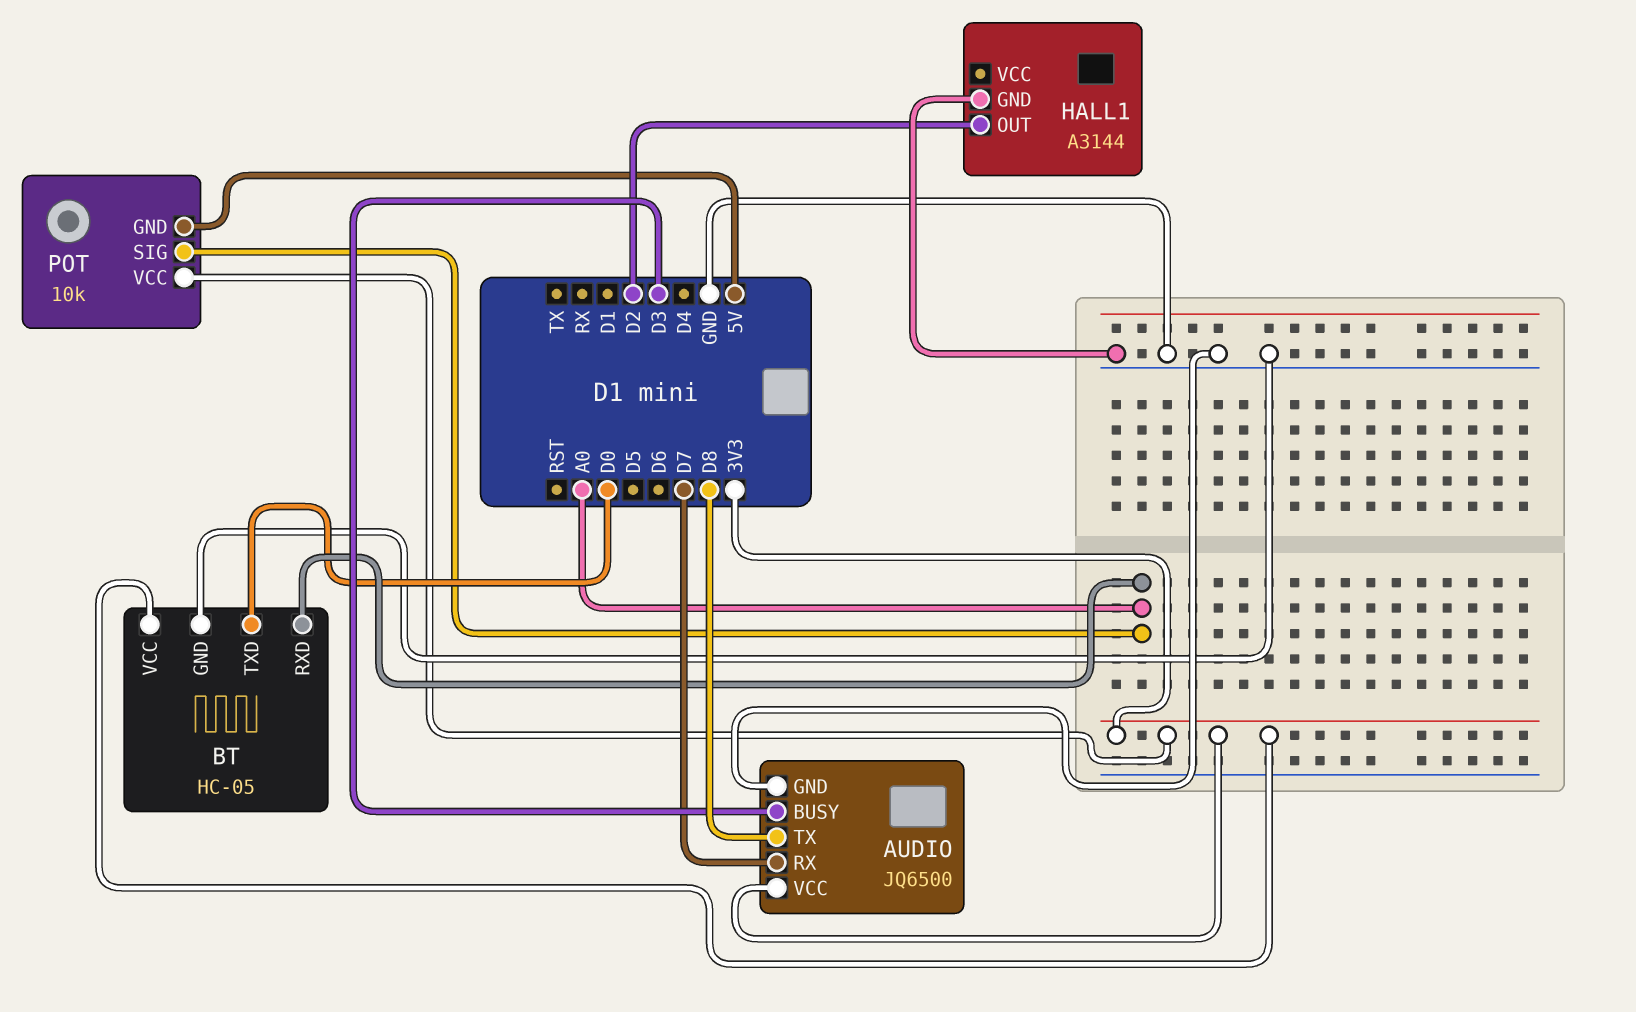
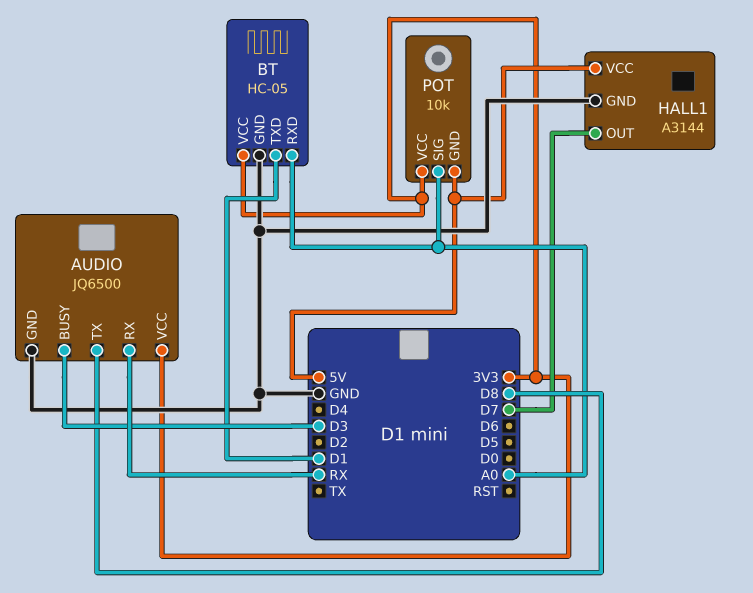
AUDIO pin RX: D7 -> RX
BT pin TXD: D0 -> D1
HALL1 pin OUT: D2 -> D7
HALL1 pin VCC: none -> 5V

